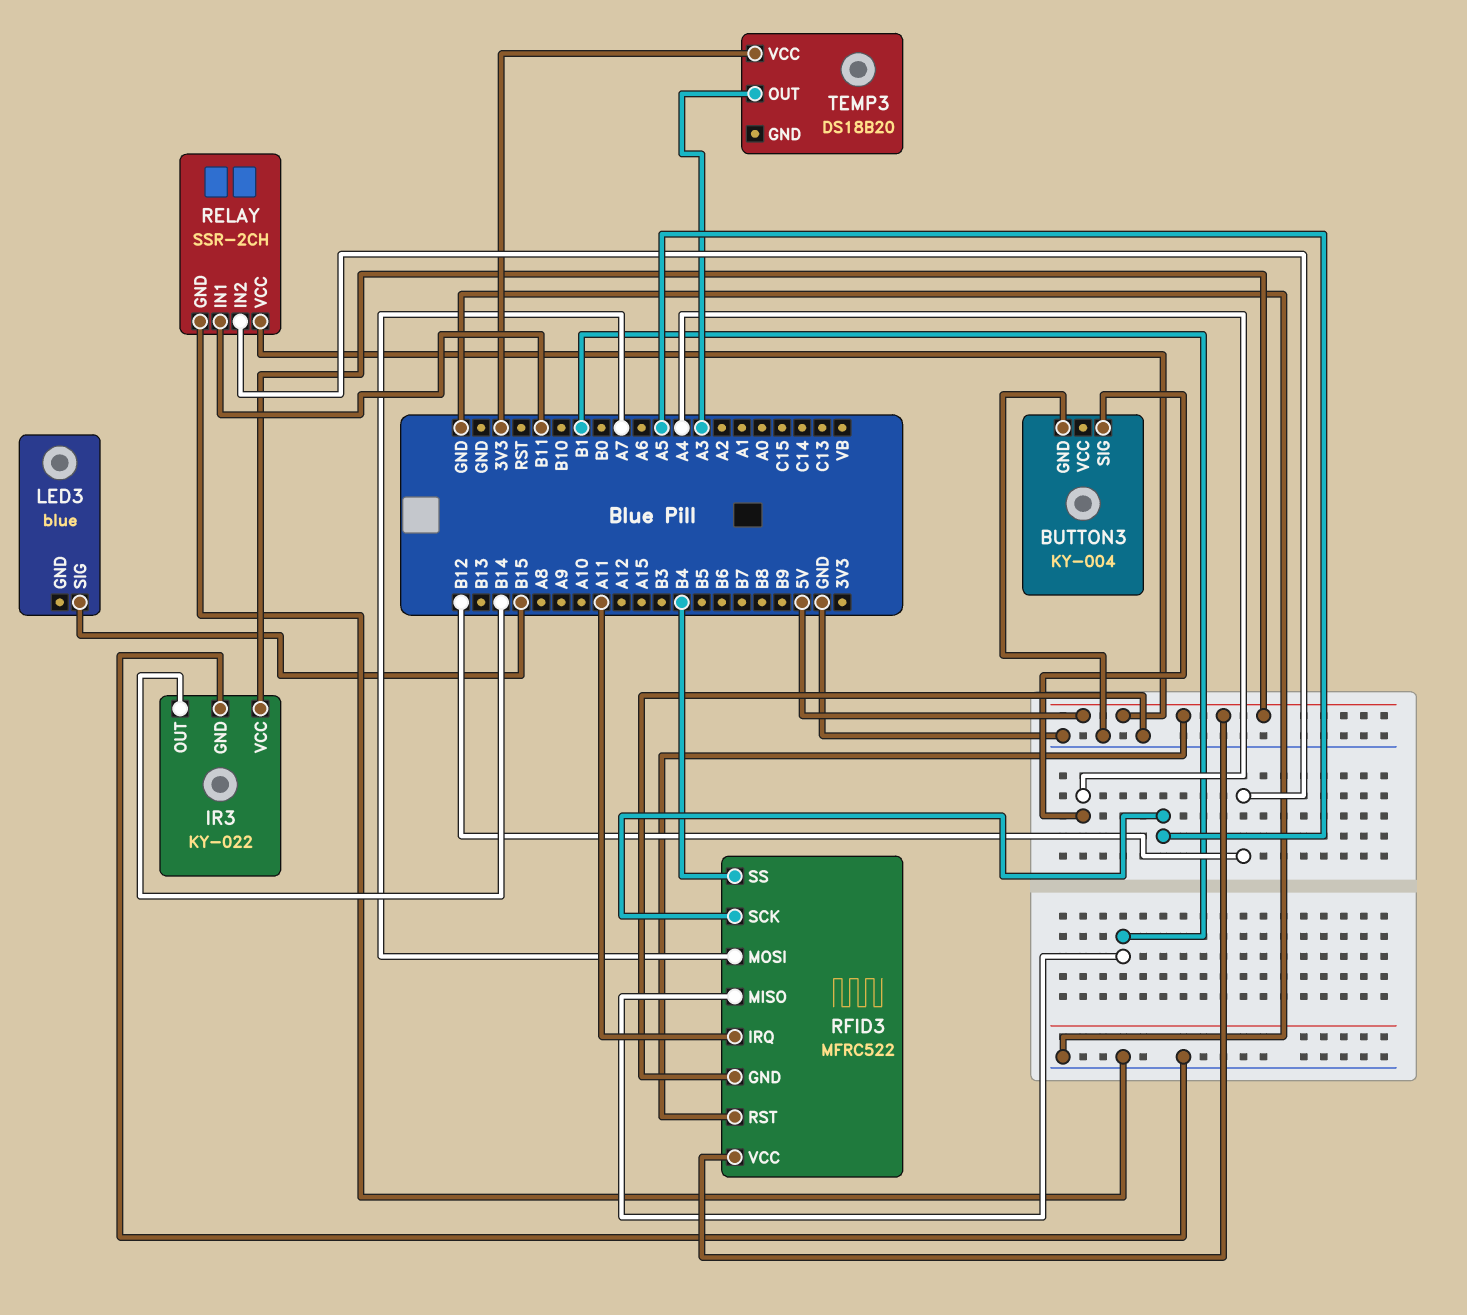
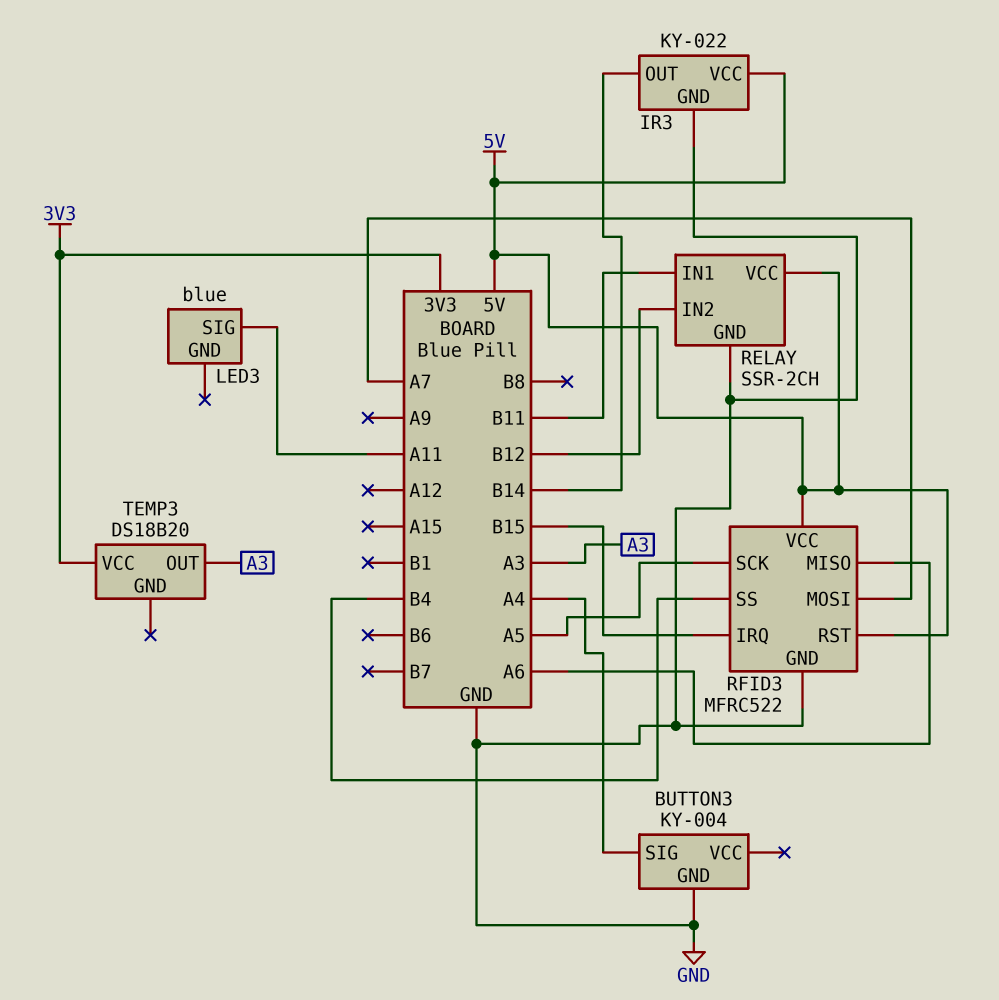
LED3 pin SIG: B15 -> A11
RFID3 pin IRQ: A11 -> B15
RFID3 pin MISO: B1 -> A6

